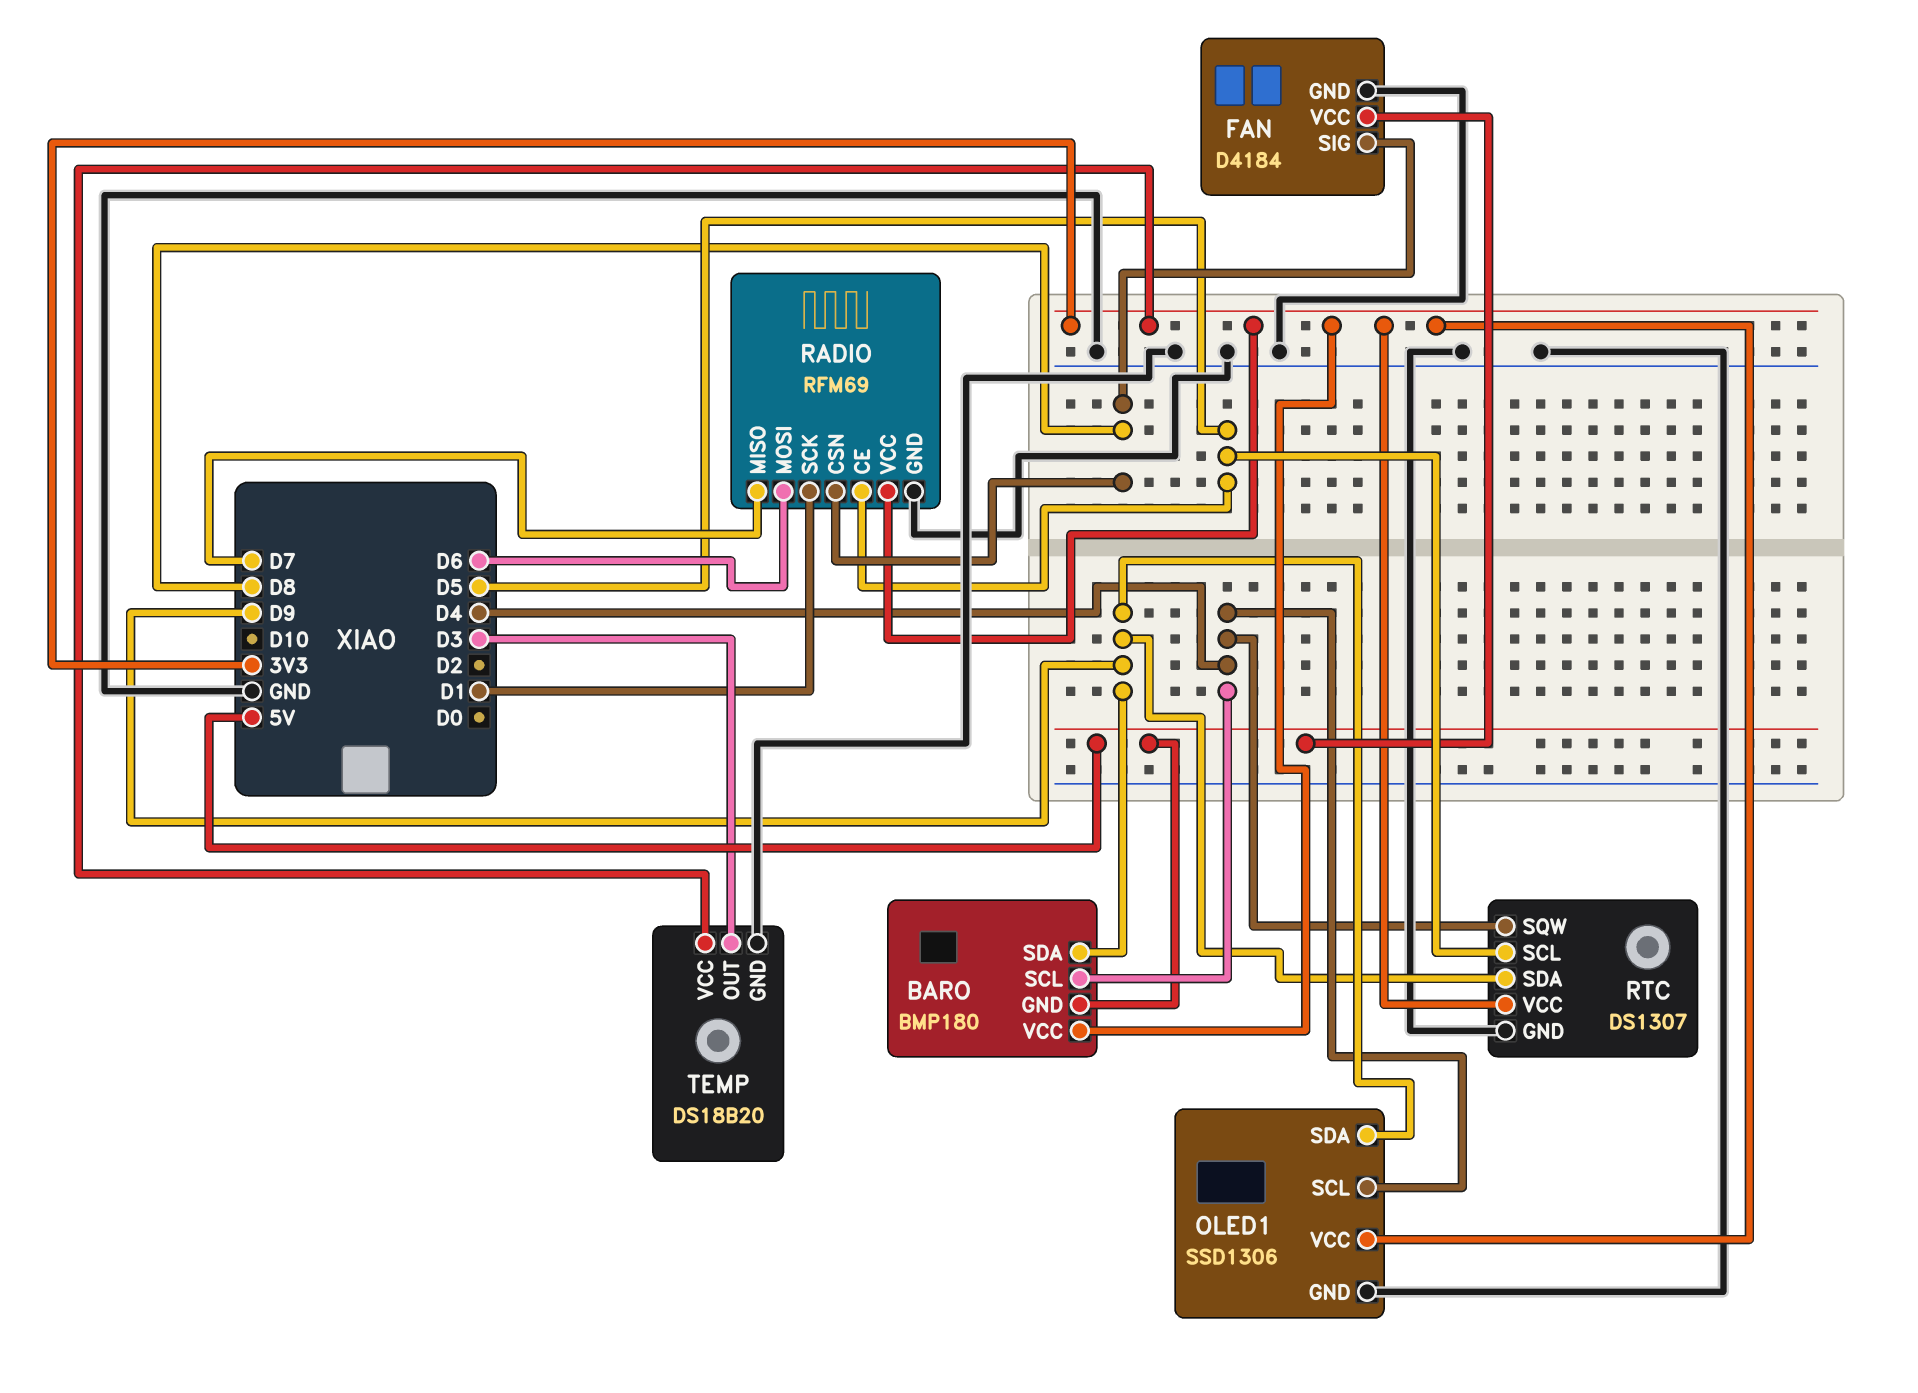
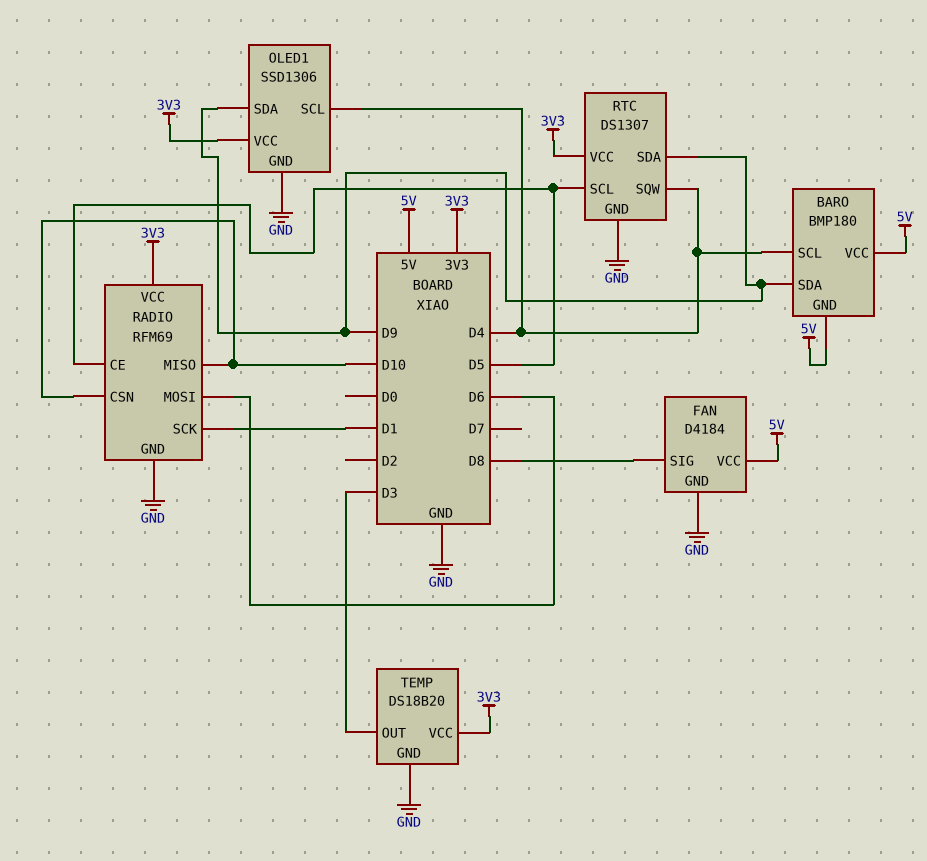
BARO pin VCC: 3V3 -> 5V
RADIO pin CSN: D8 -> D10
RADIO pin MISO: D7 -> D10

